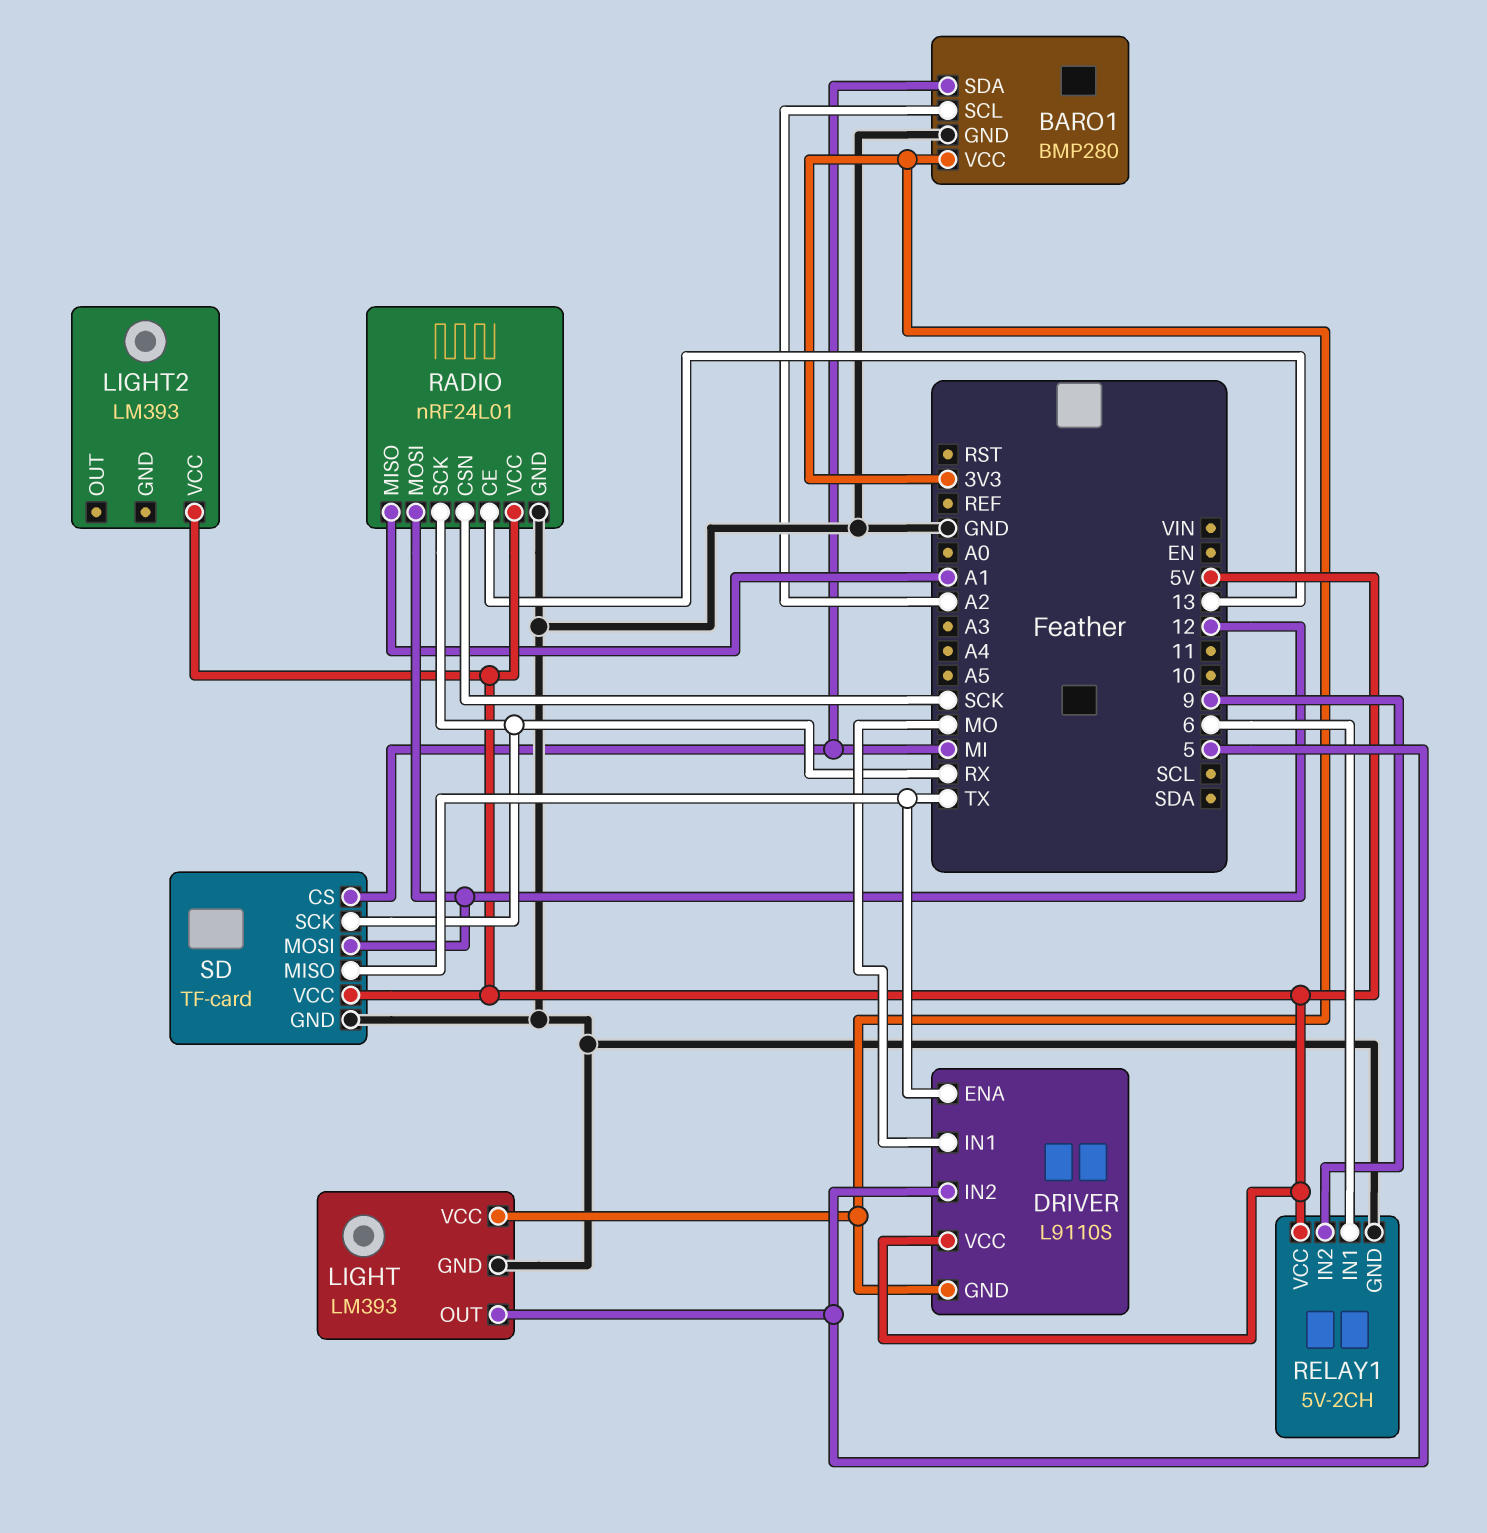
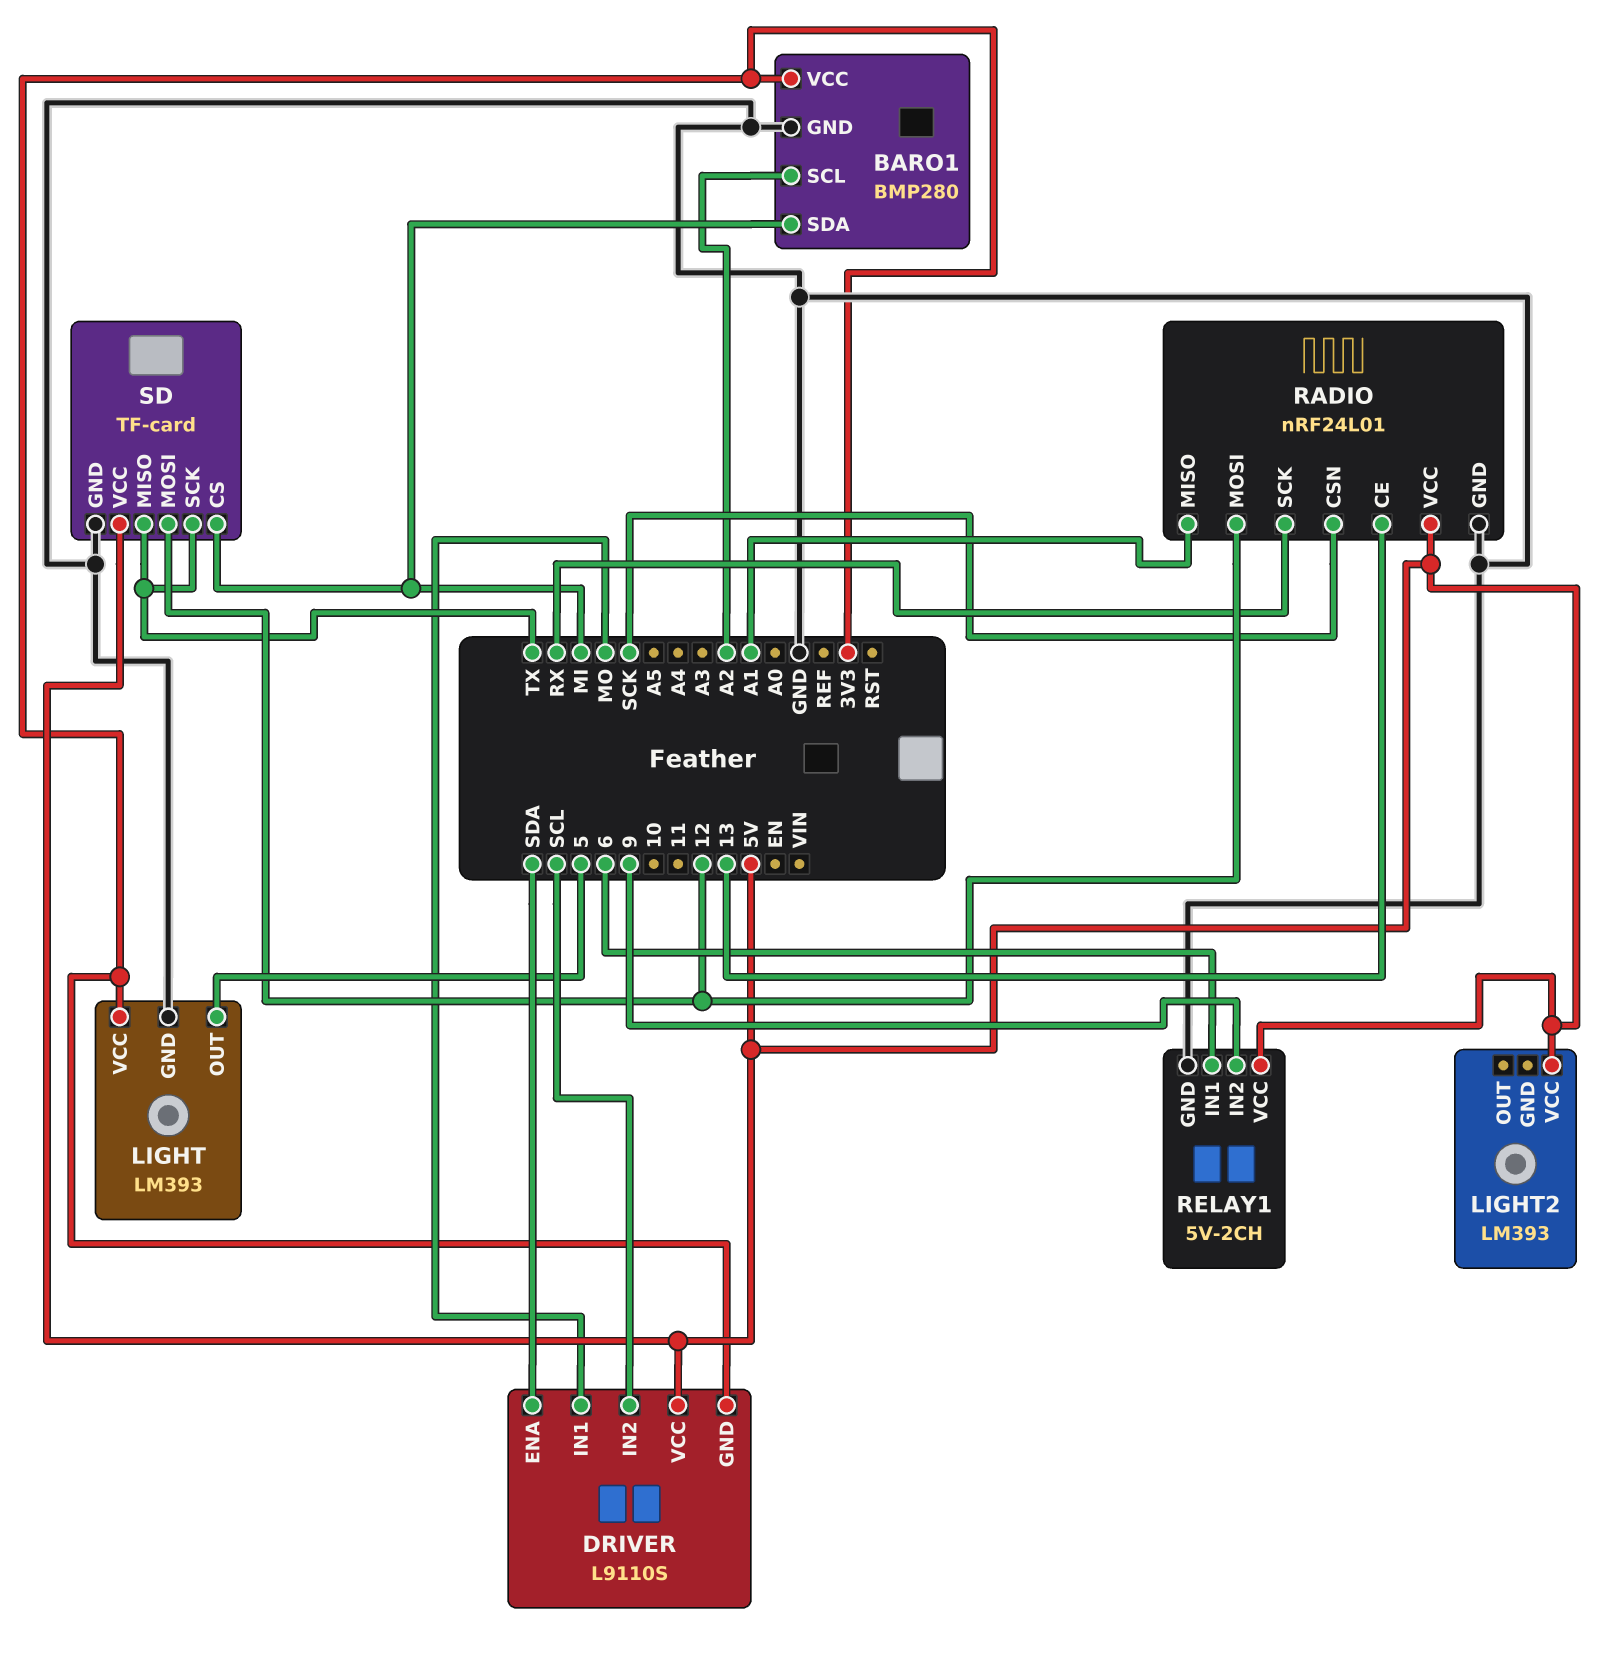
DRIVER pin ENA: TX -> SDA
DRIVER pin IN2: 5 -> SCL
SD pin SCK: RX -> TX

